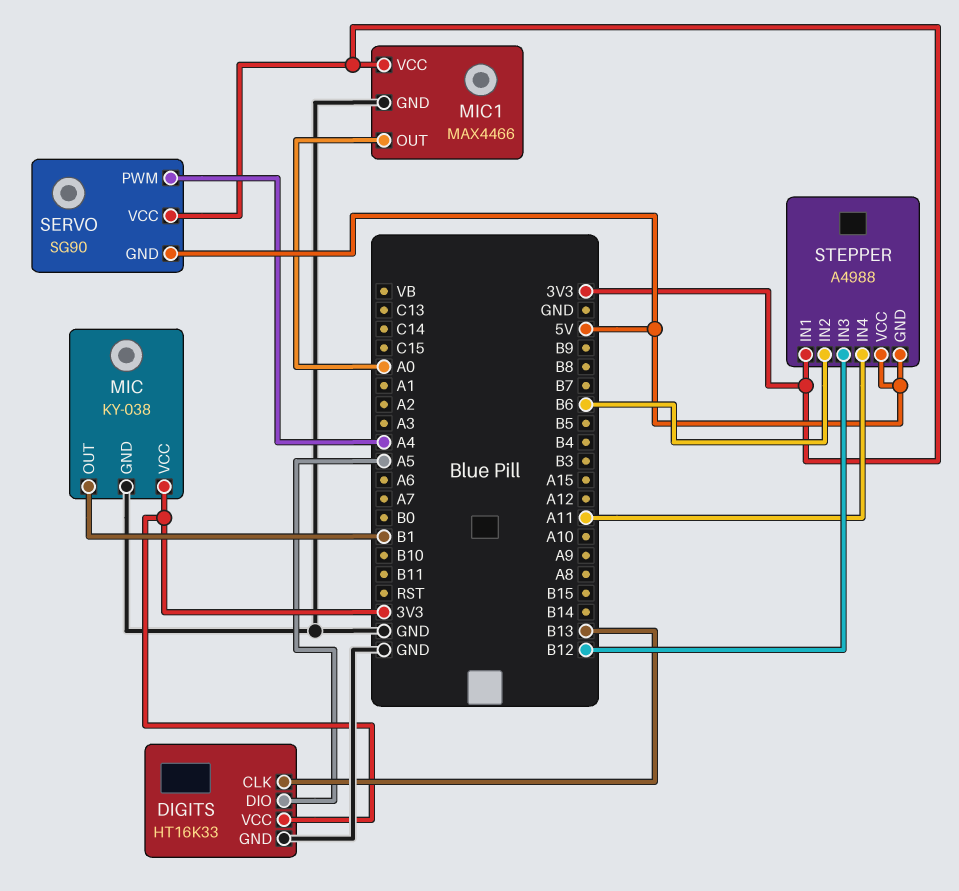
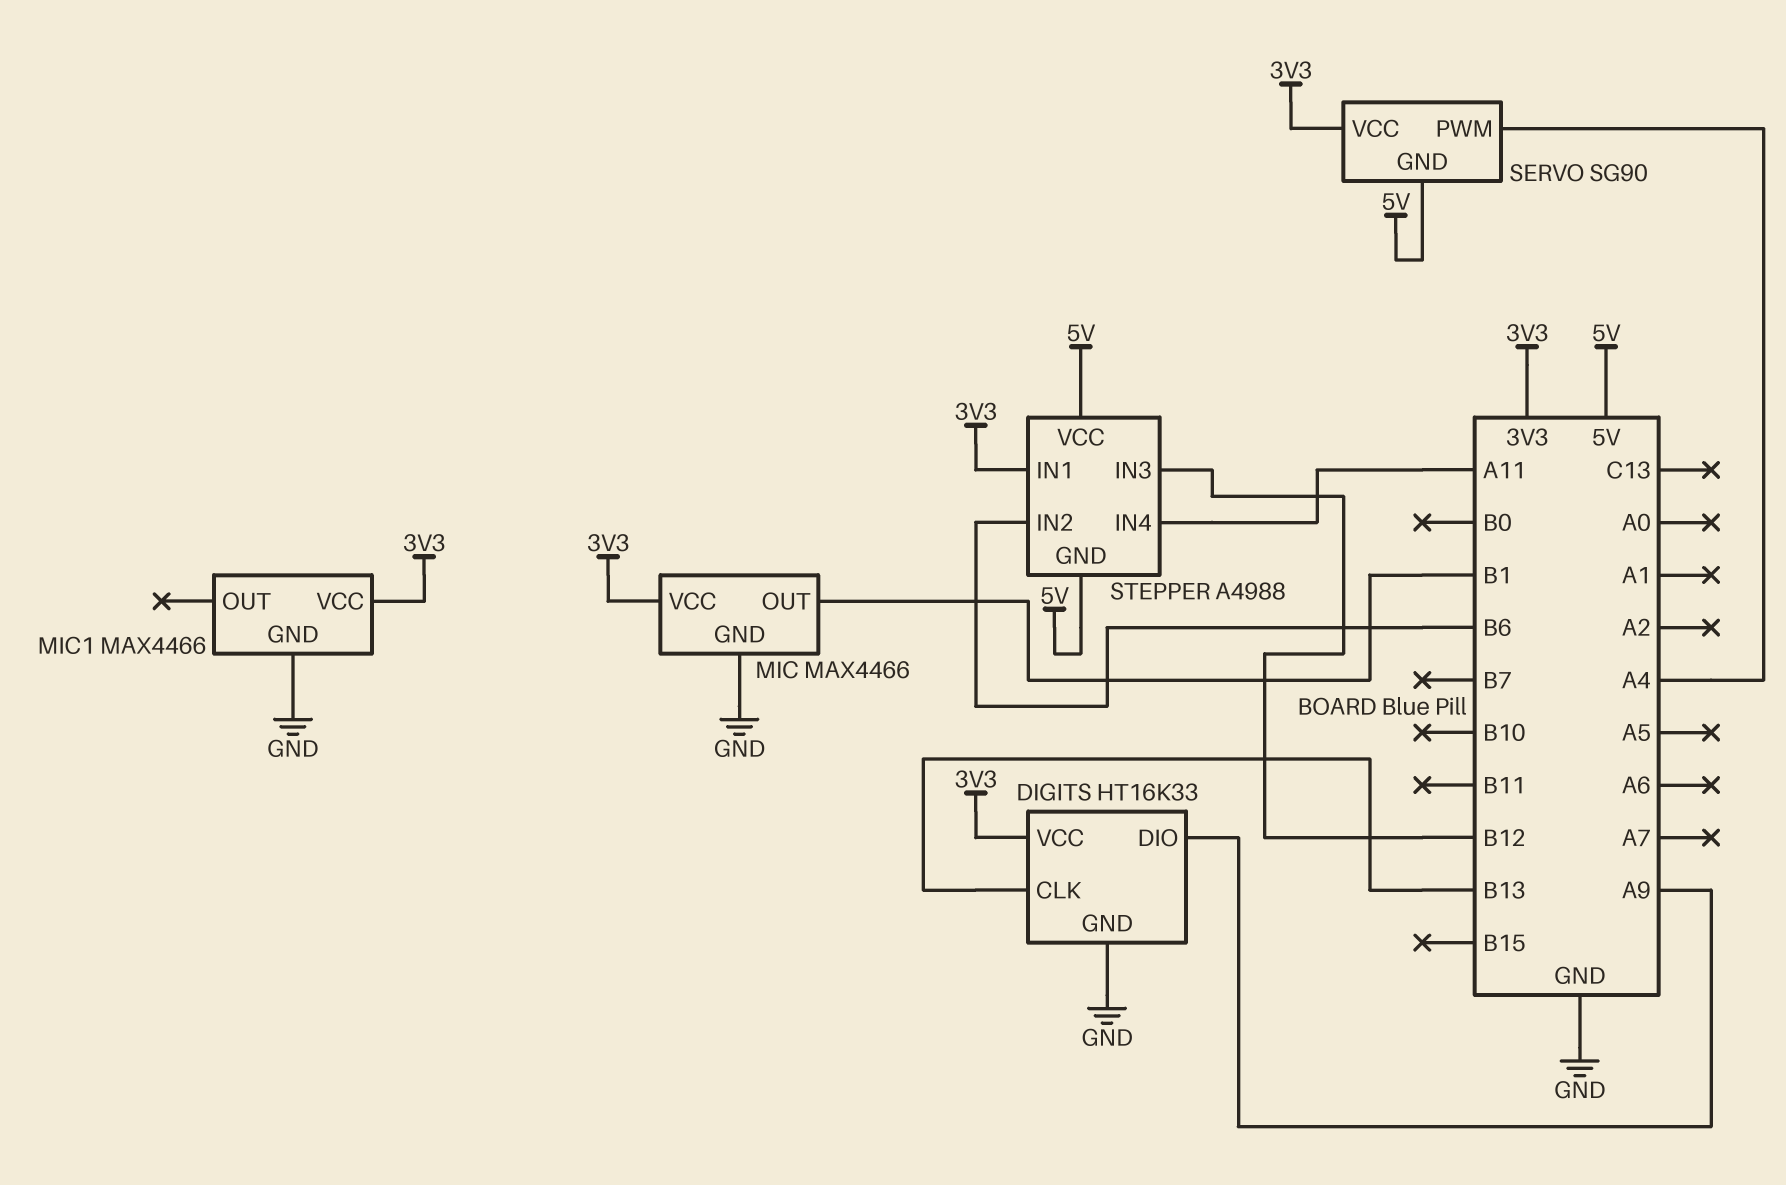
DIGITS pin DIO: A5 -> A9
MIC: KY-038 -> MAX4466
MIC1 pin OUT: A0 -> none

